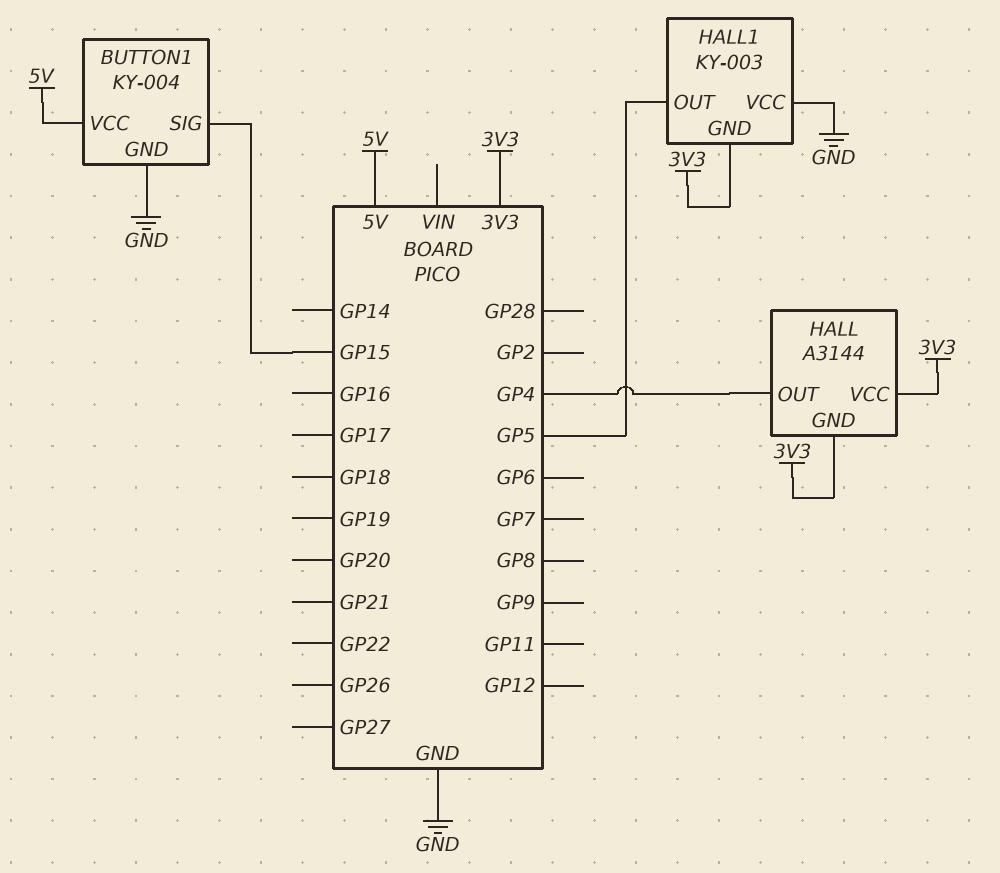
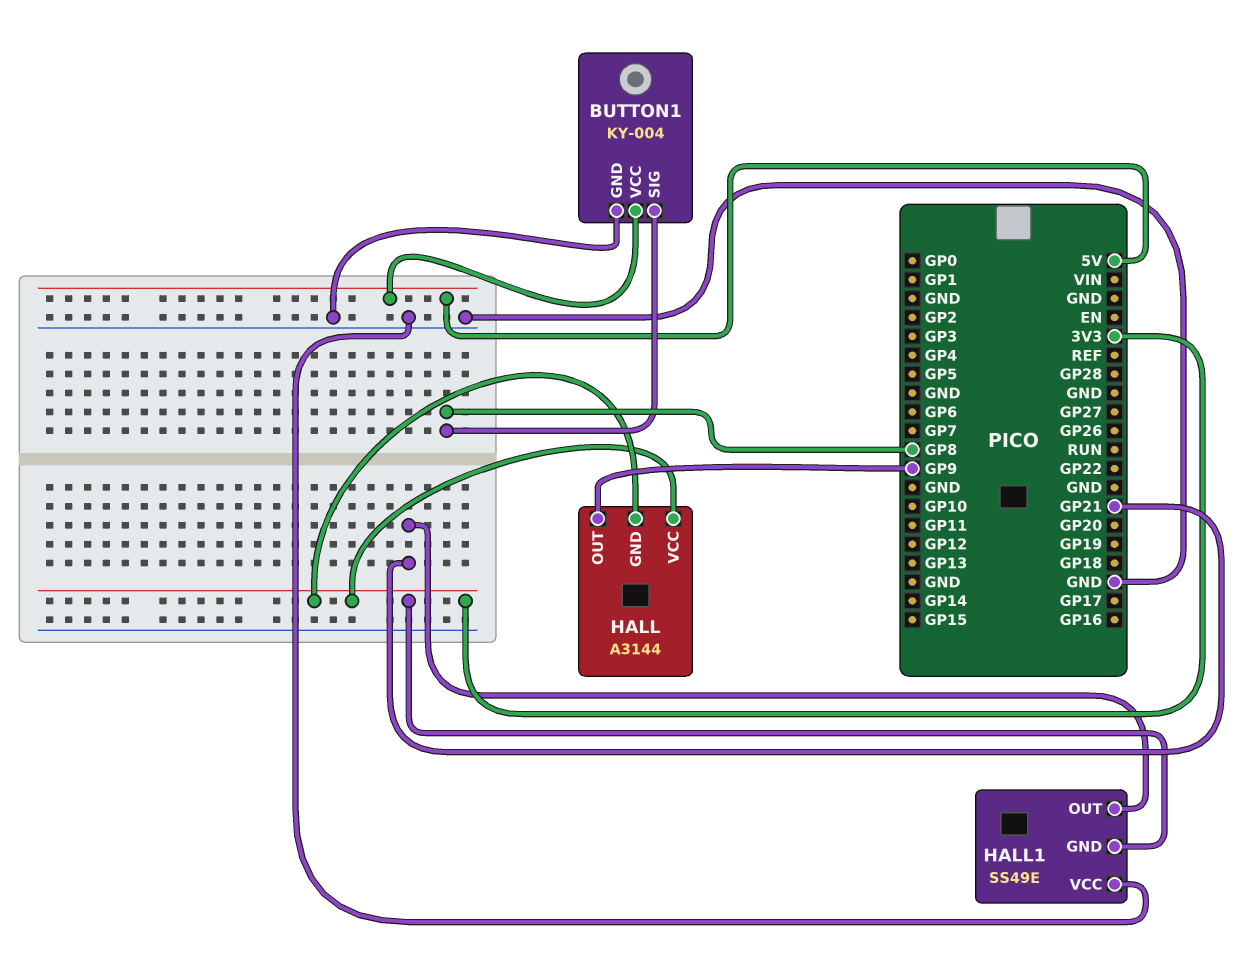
BUTTON1 pin SIG: GP15 -> GP8
HALL pin OUT: GP4 -> GP9
HALL1: KY-003 -> SS49E
HALL1 pin OUT: GP5 -> GP21

